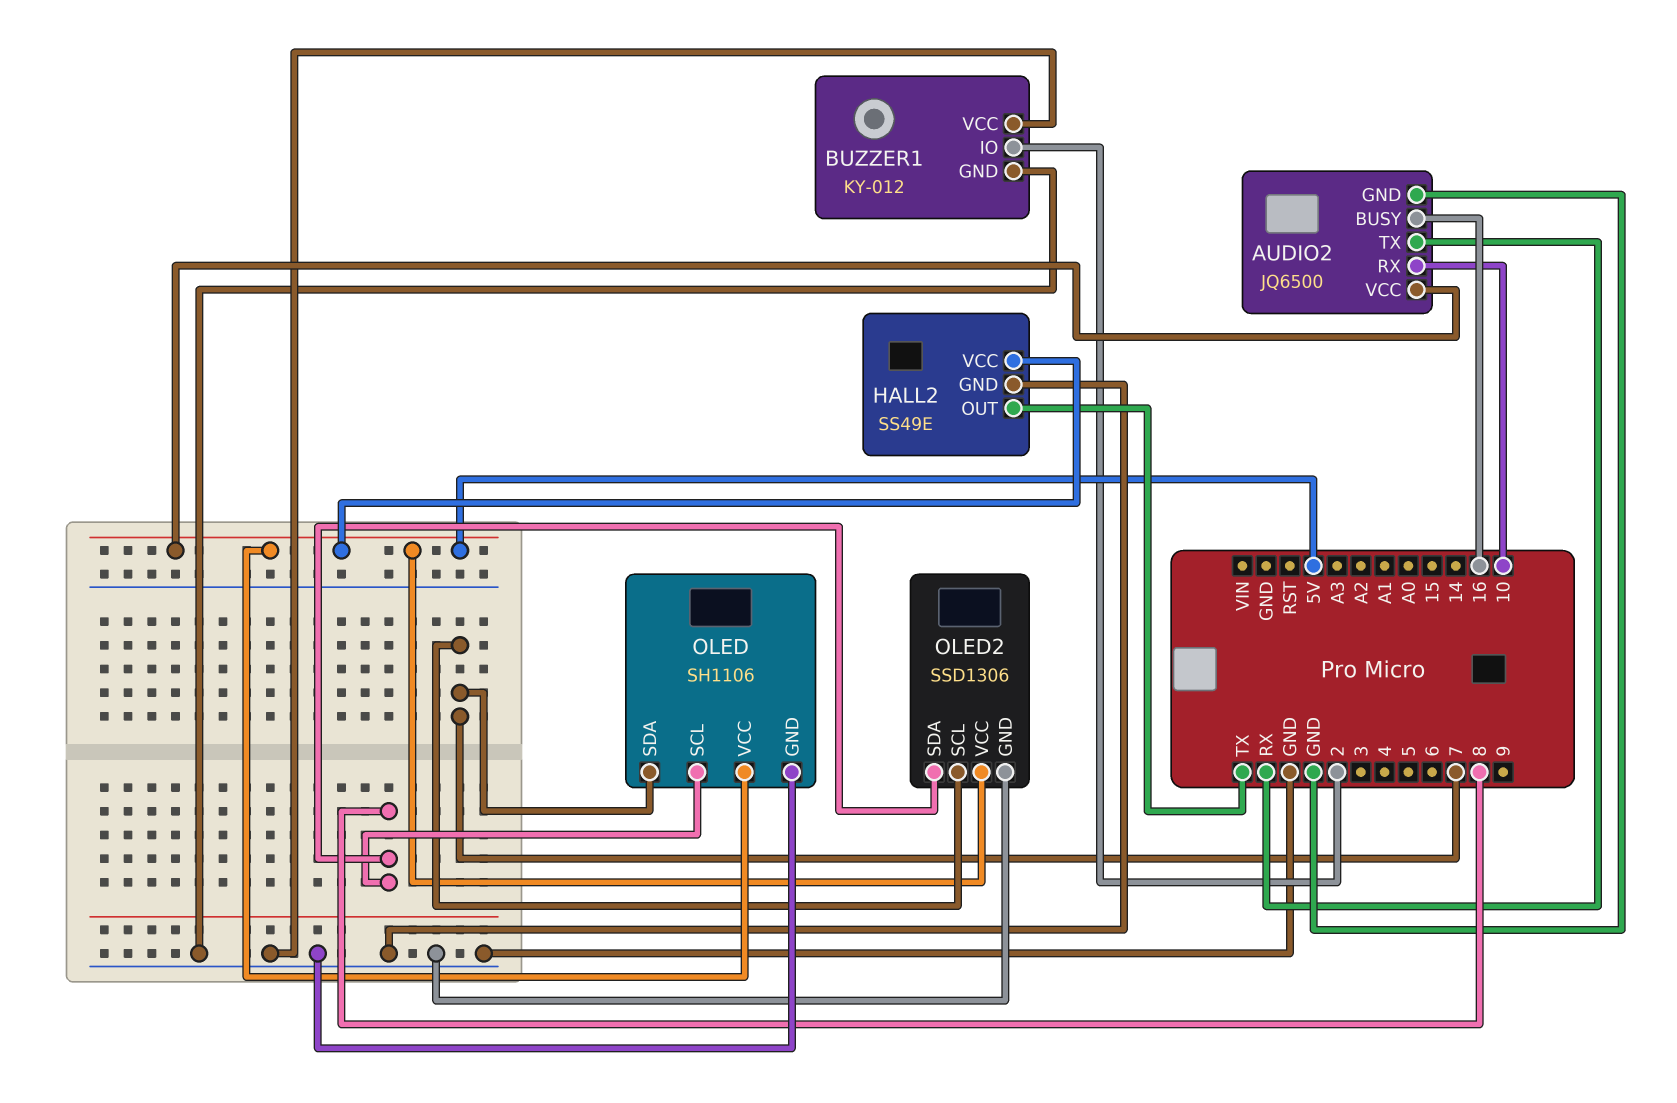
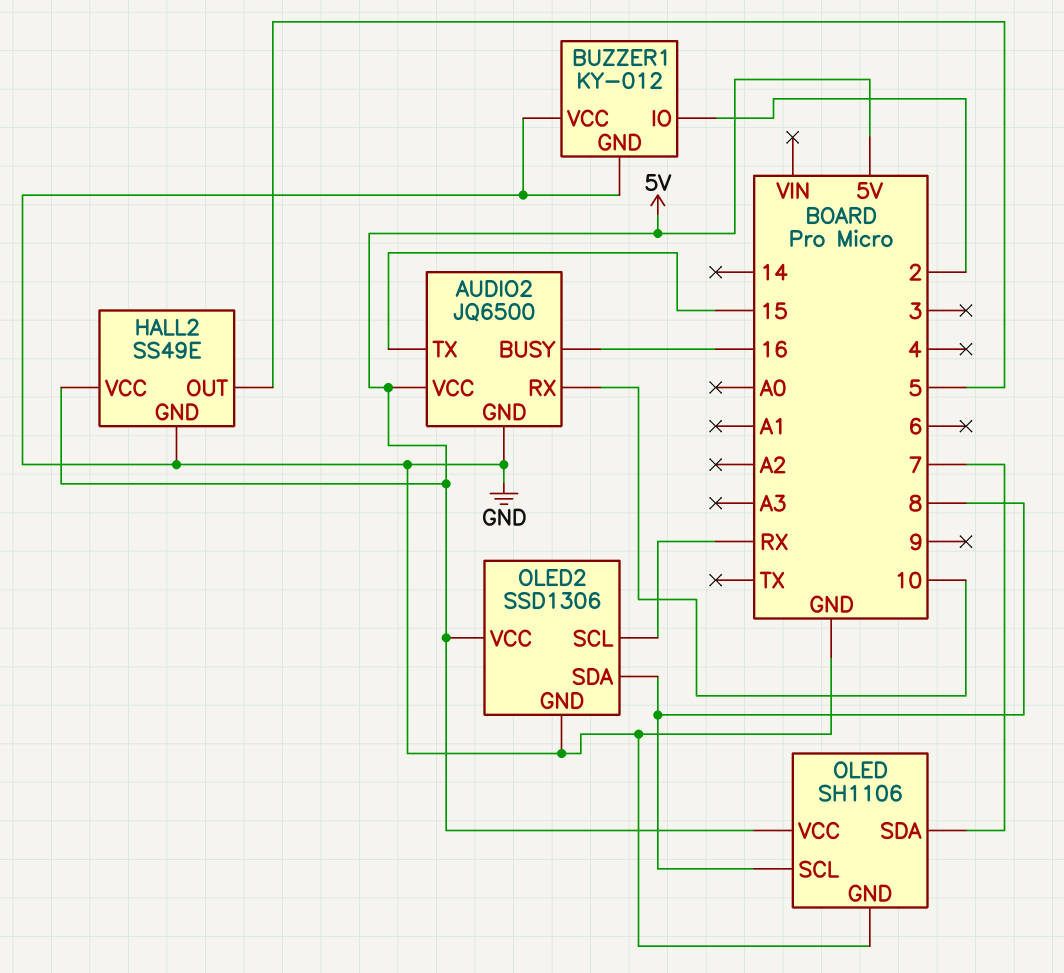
AUDIO2 pin TX: RX -> 15
HALL2 pin OUT: TX -> 5
OLED2 pin SCL: 7 -> RX

